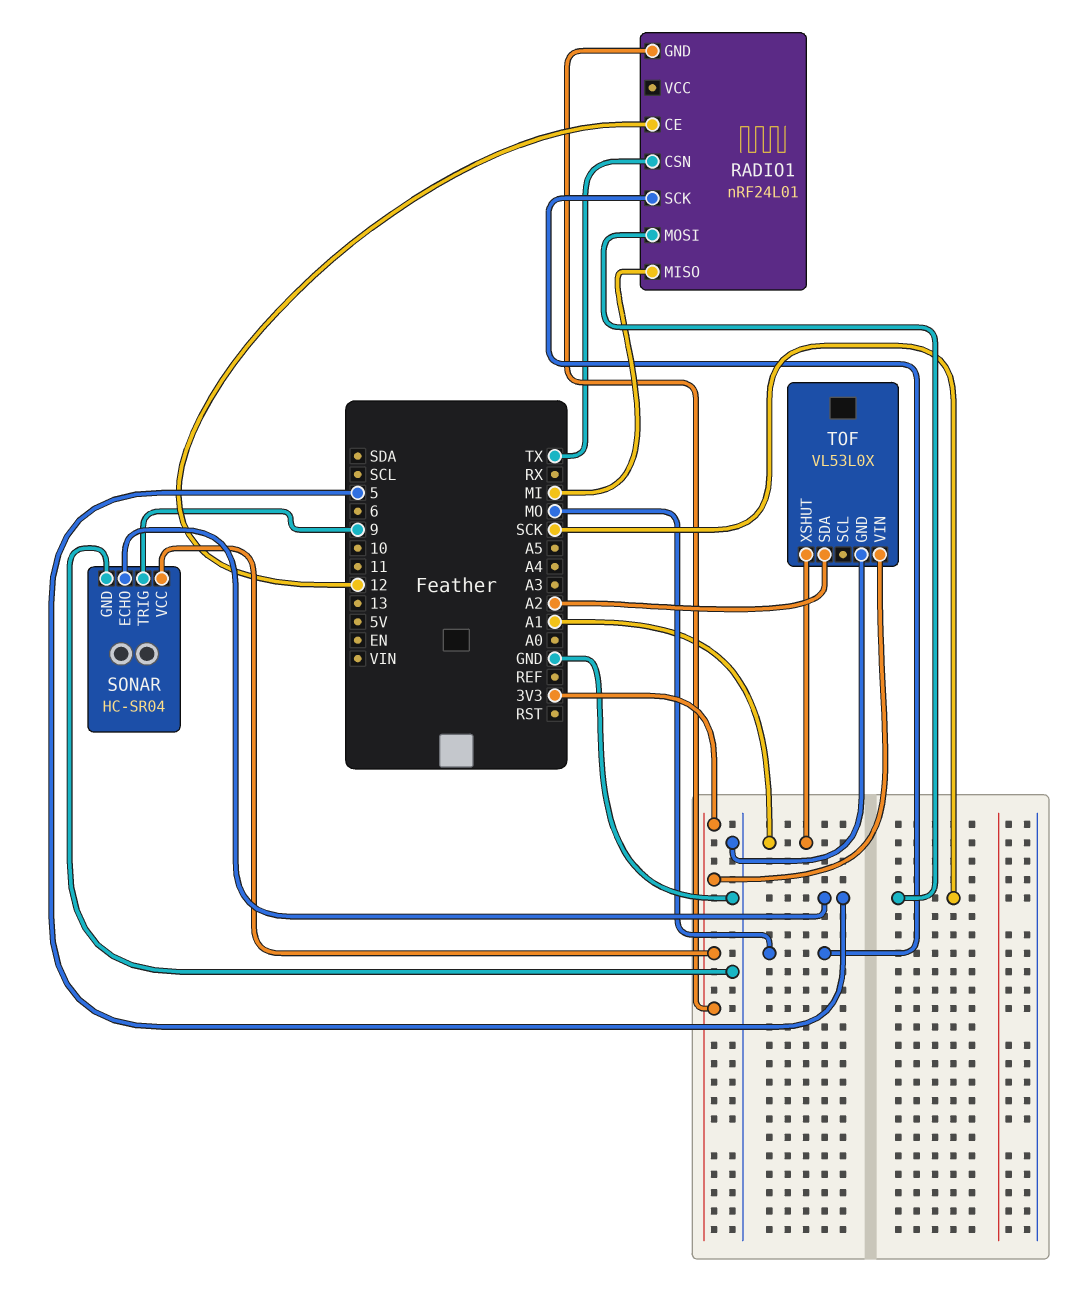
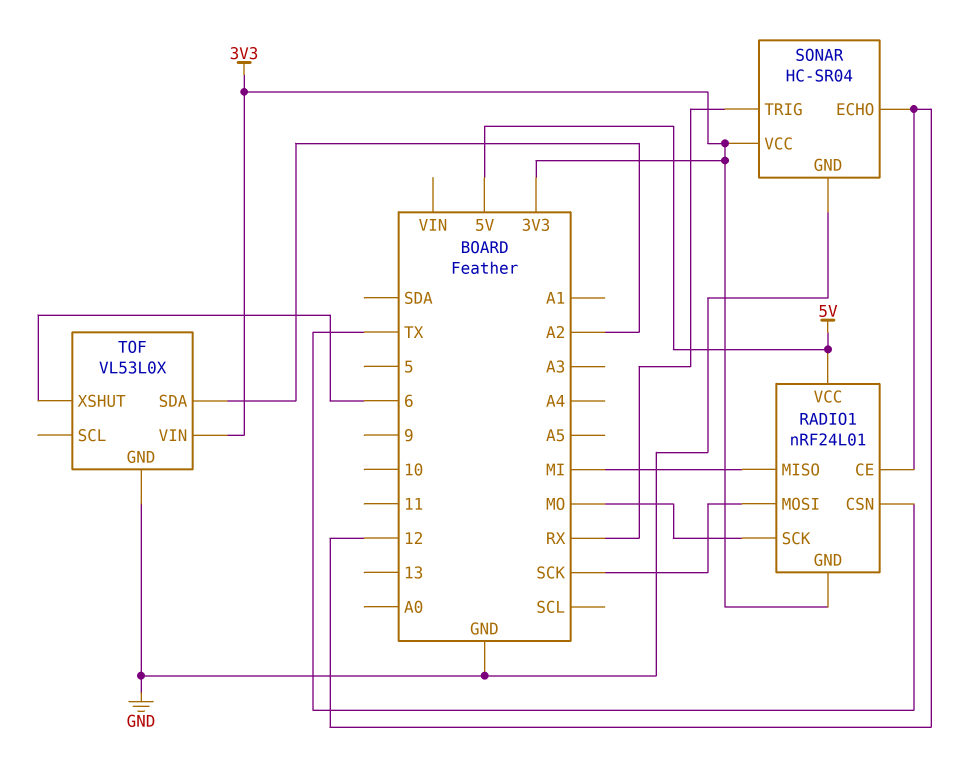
RADIO1 pin VCC: none -> 5V
SONAR pin ECHO: 5 -> 12
SONAR pin TRIG: 9 -> RX
TOF pin XSHUT: A1 -> 6

